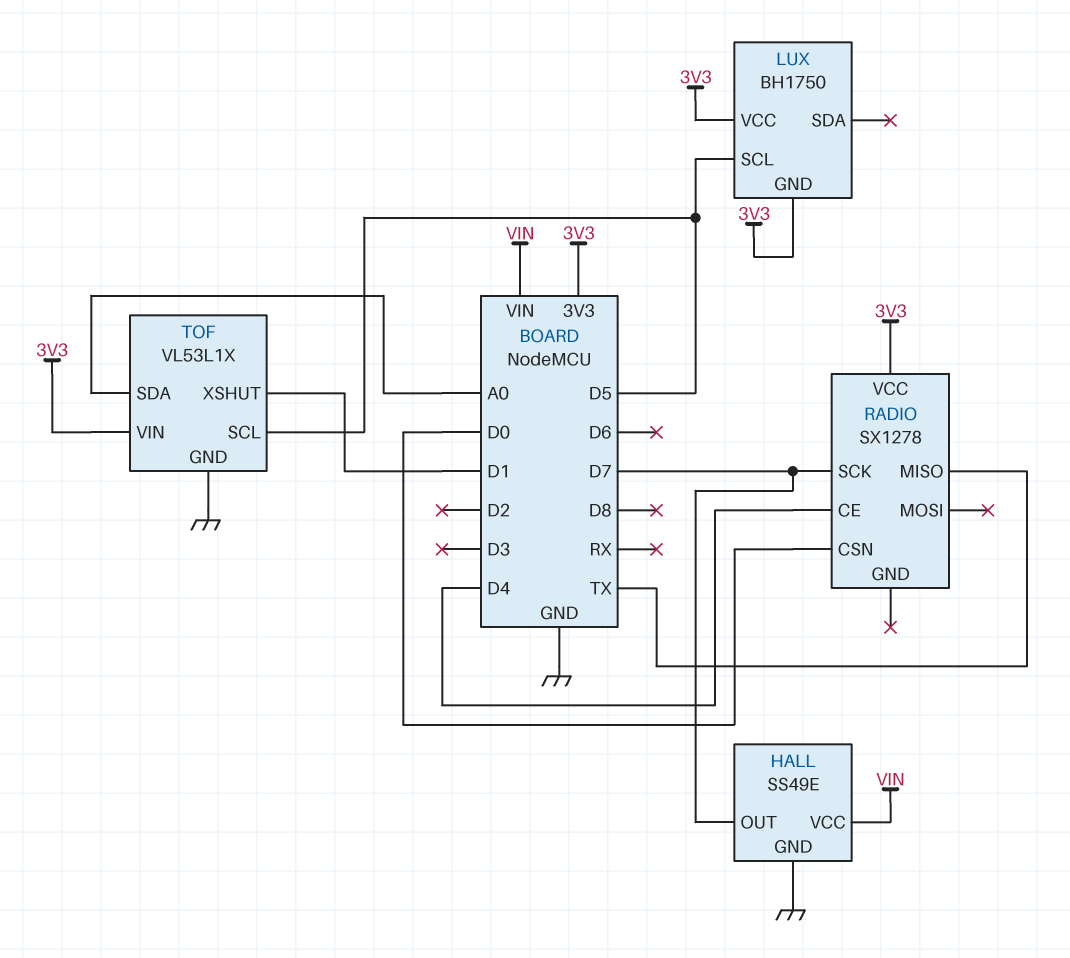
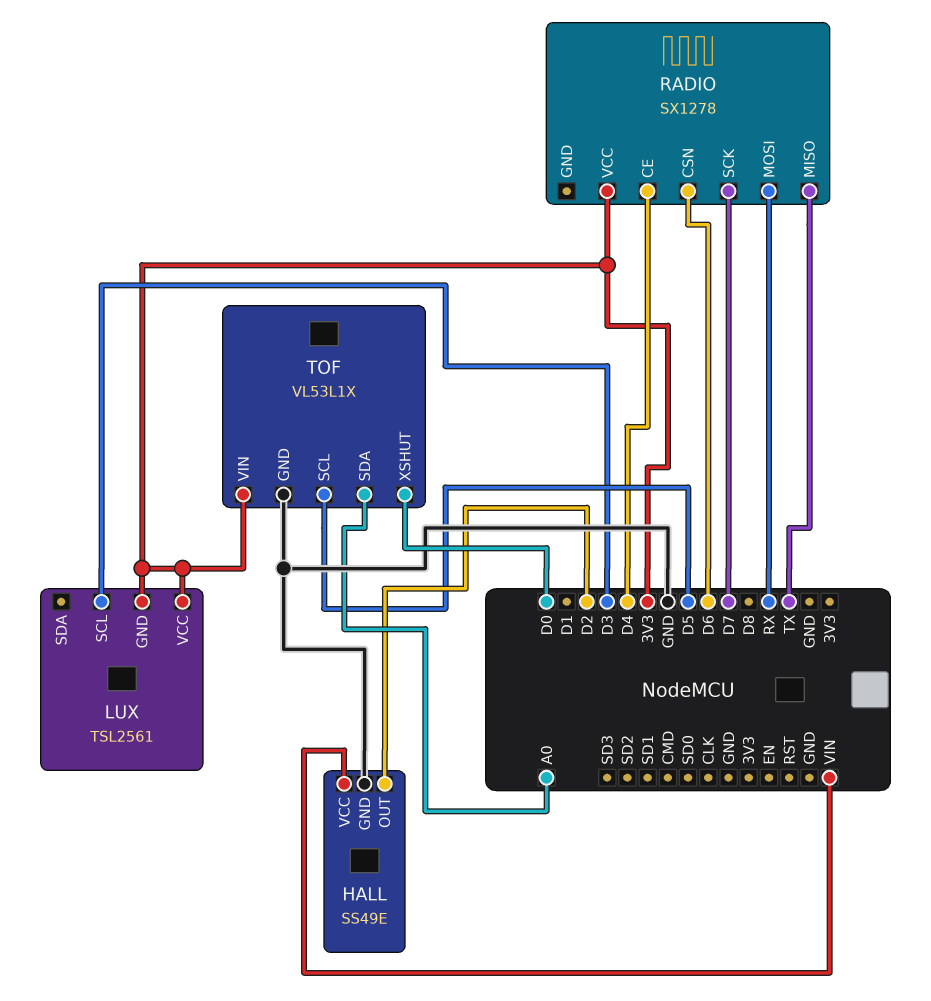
HALL pin OUT: D7 -> D2
LUX: BH1750 -> TSL2561
LUX pin SCL: D5 -> D3
RADIO pin CSN: D0 -> D6
RADIO pin MOSI: none -> RX
TOF pin XSHUT: D1 -> D0

